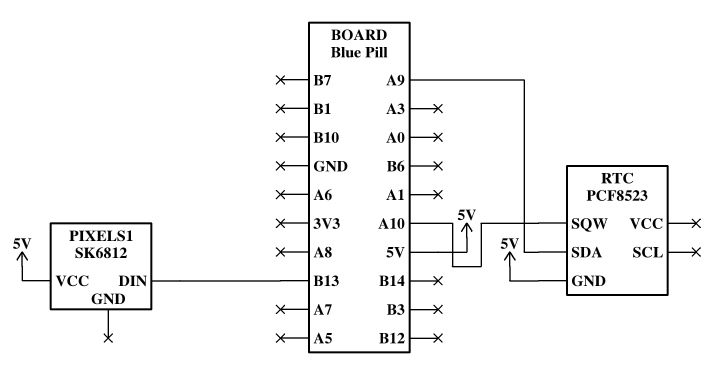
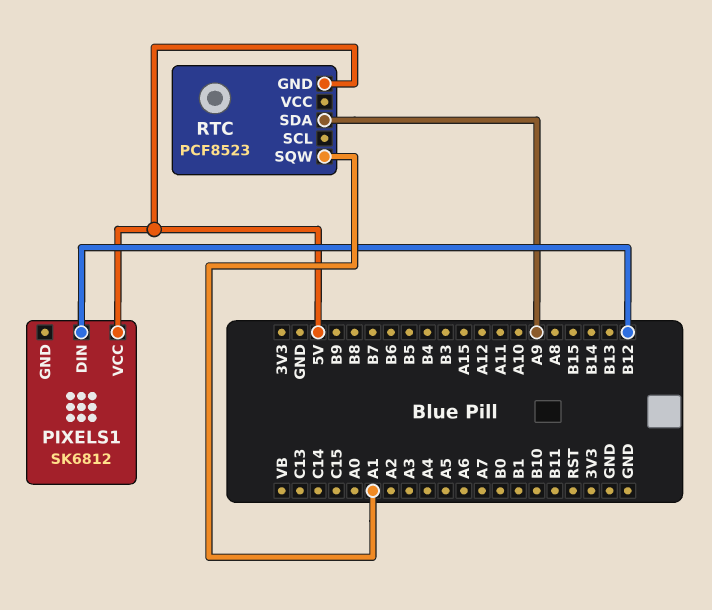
PIXELS1 pin DIN: B13 -> B12
RTC pin SQW: A10 -> A1

